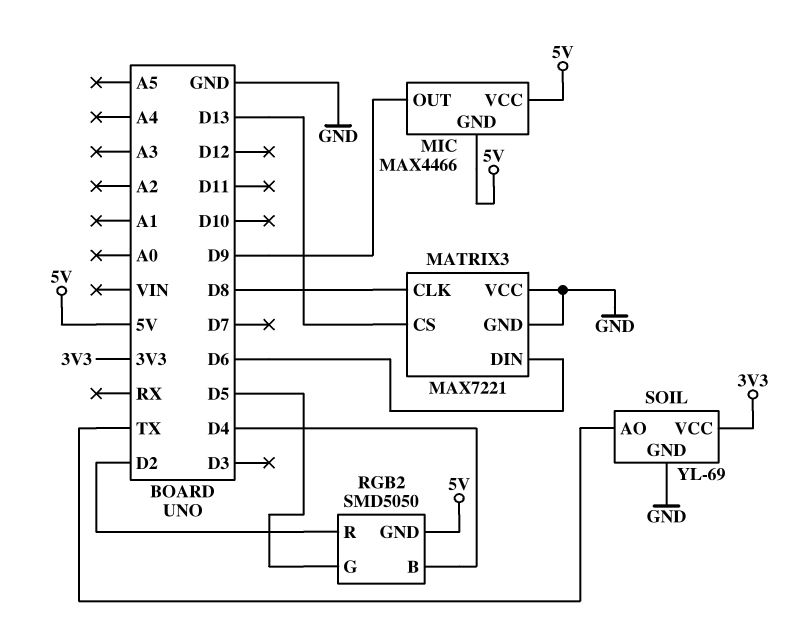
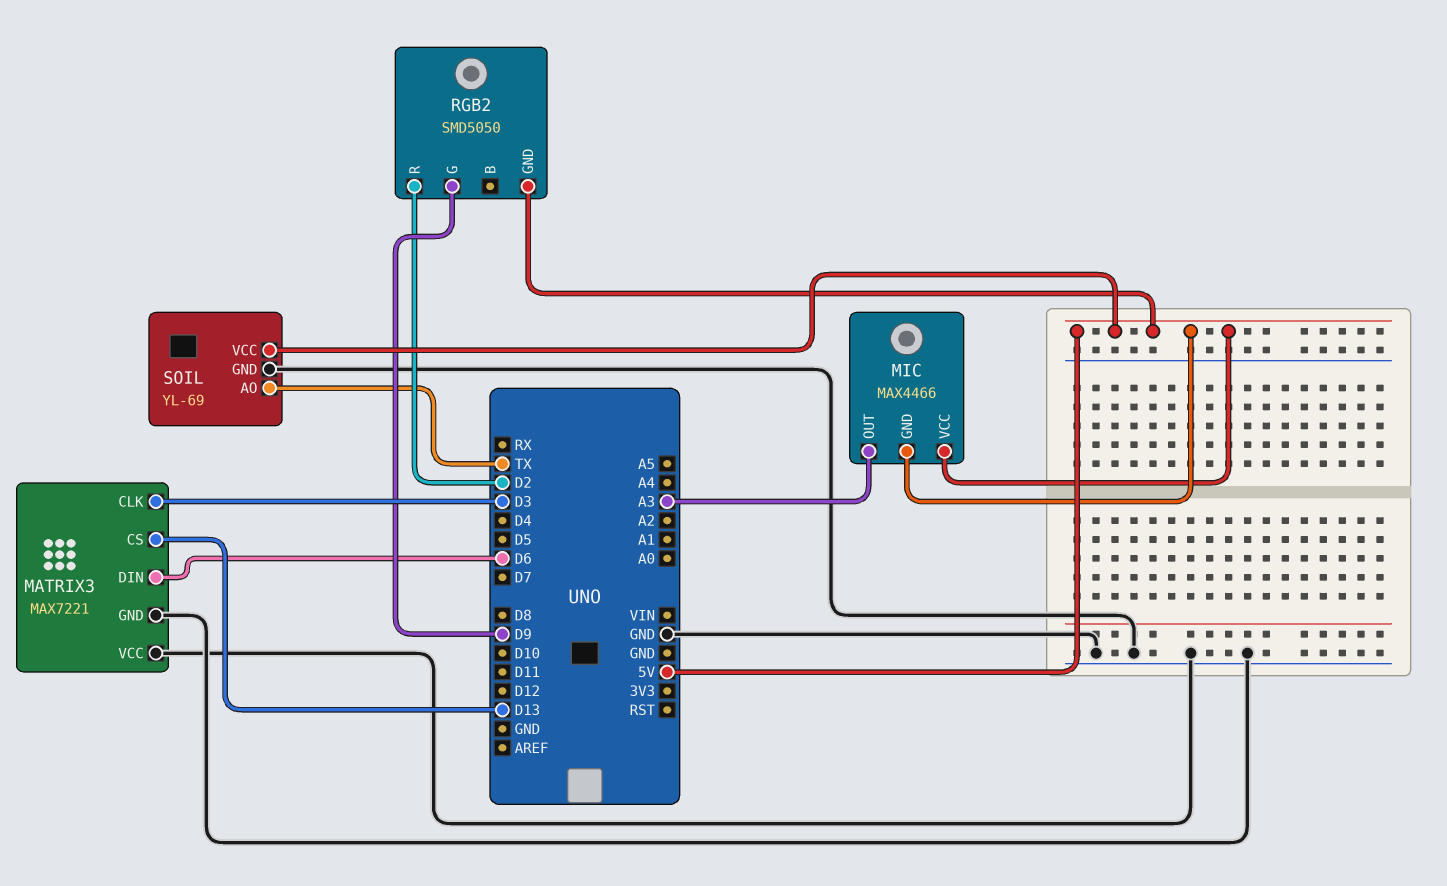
MATRIX3 pin CLK: D8 -> D3
MIC pin OUT: D9 -> A3
RGB2 pin B: D4 -> none
RGB2 pin G: D5 -> D9
SOIL pin VCC: 3V3 -> 5V

